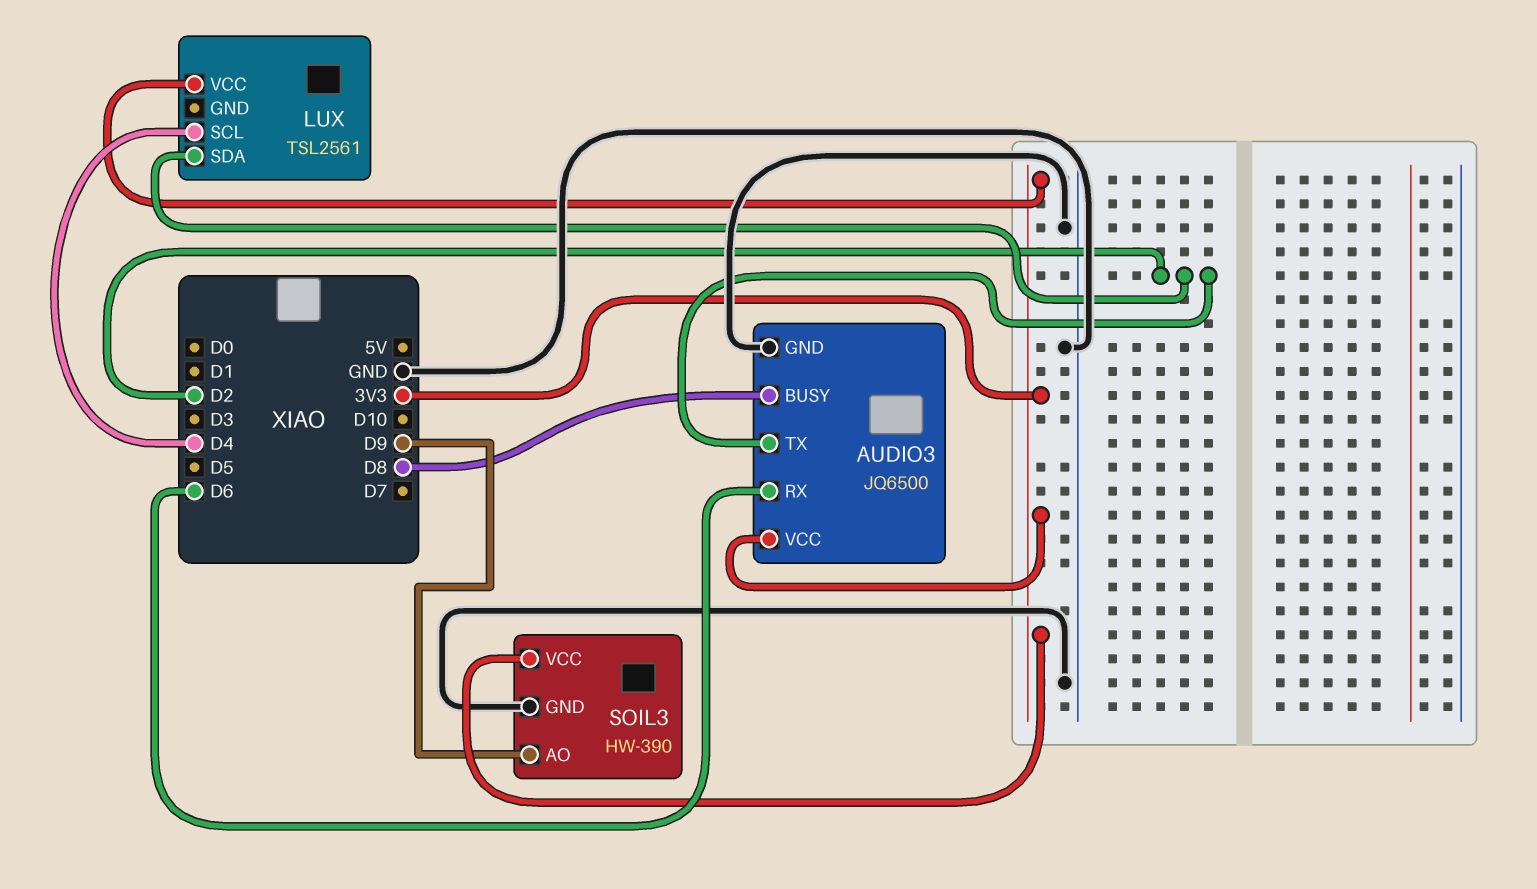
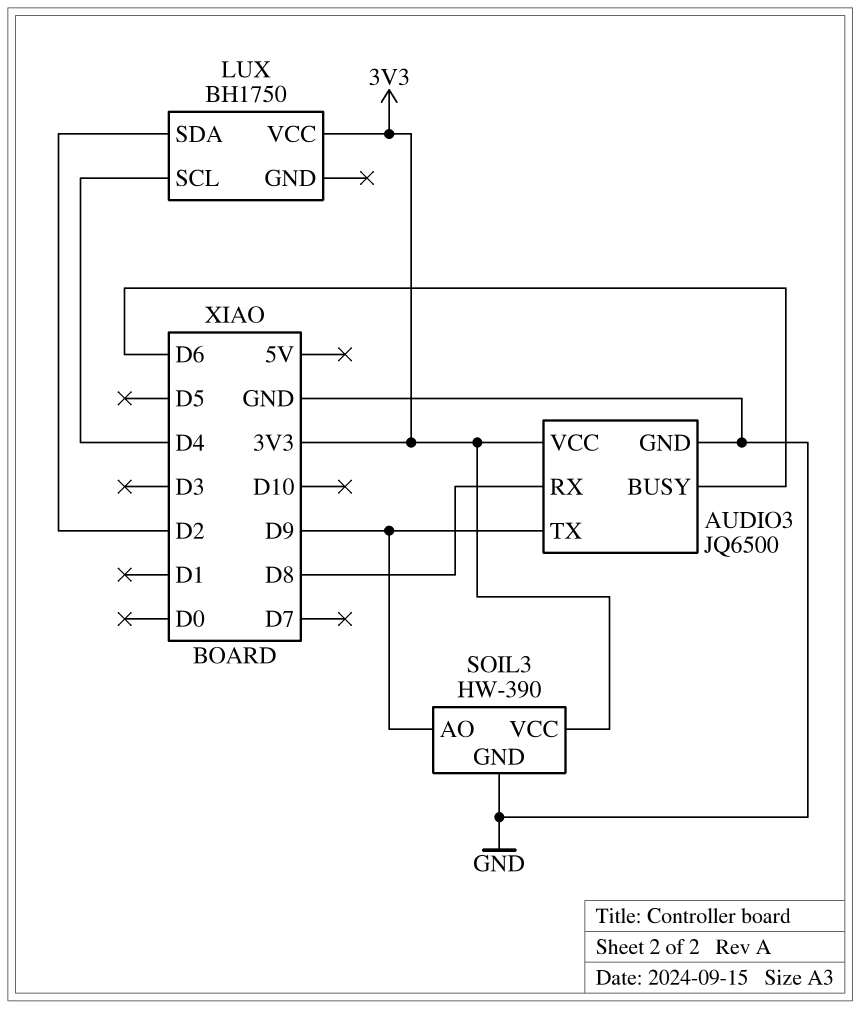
AUDIO3 pin BUSY: D8 -> D6
AUDIO3 pin RX: D6 -> D8
AUDIO3 pin TX: D2 -> D9
LUX: TSL2561 -> BH1750

